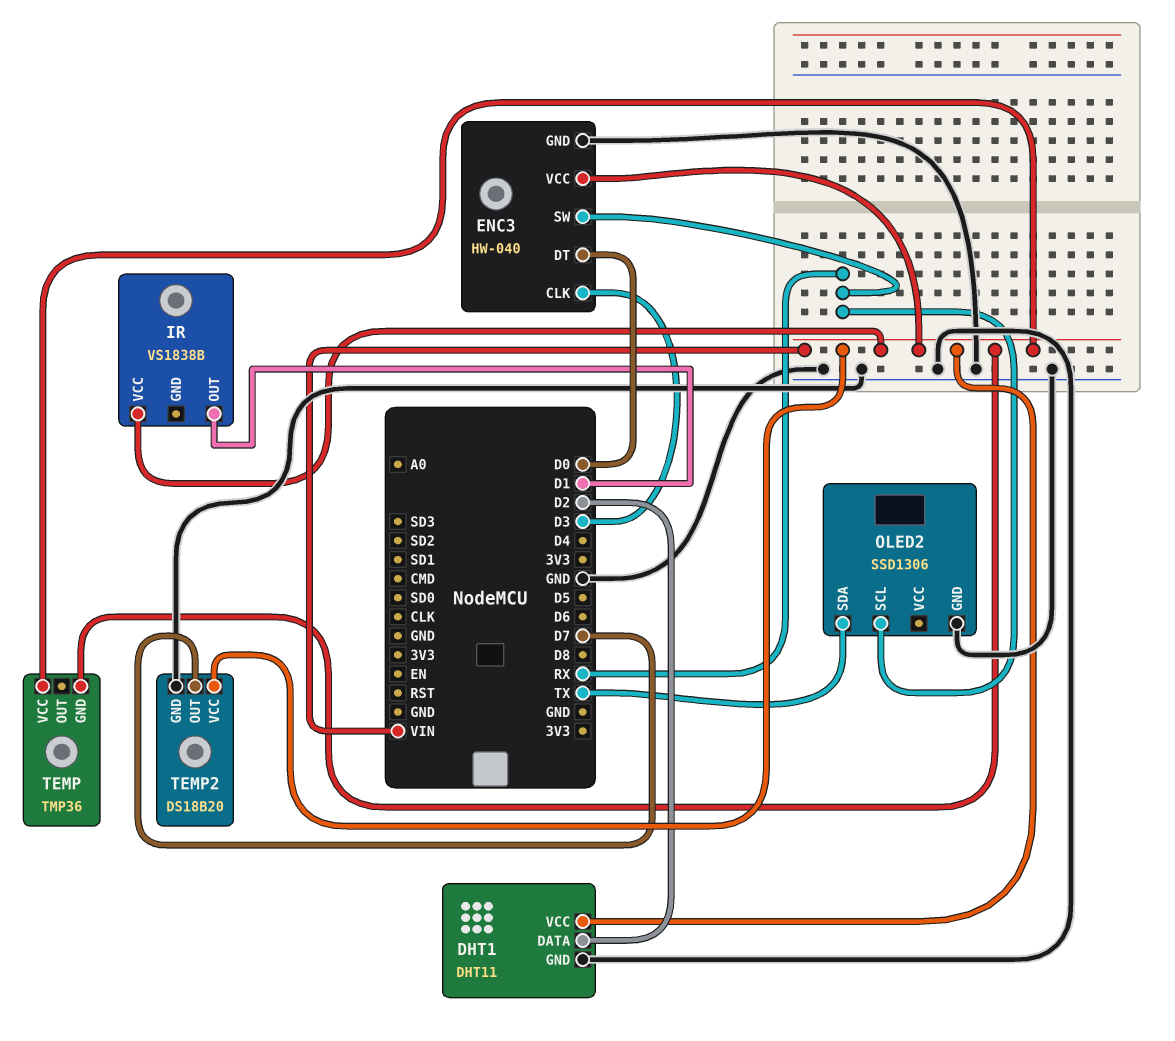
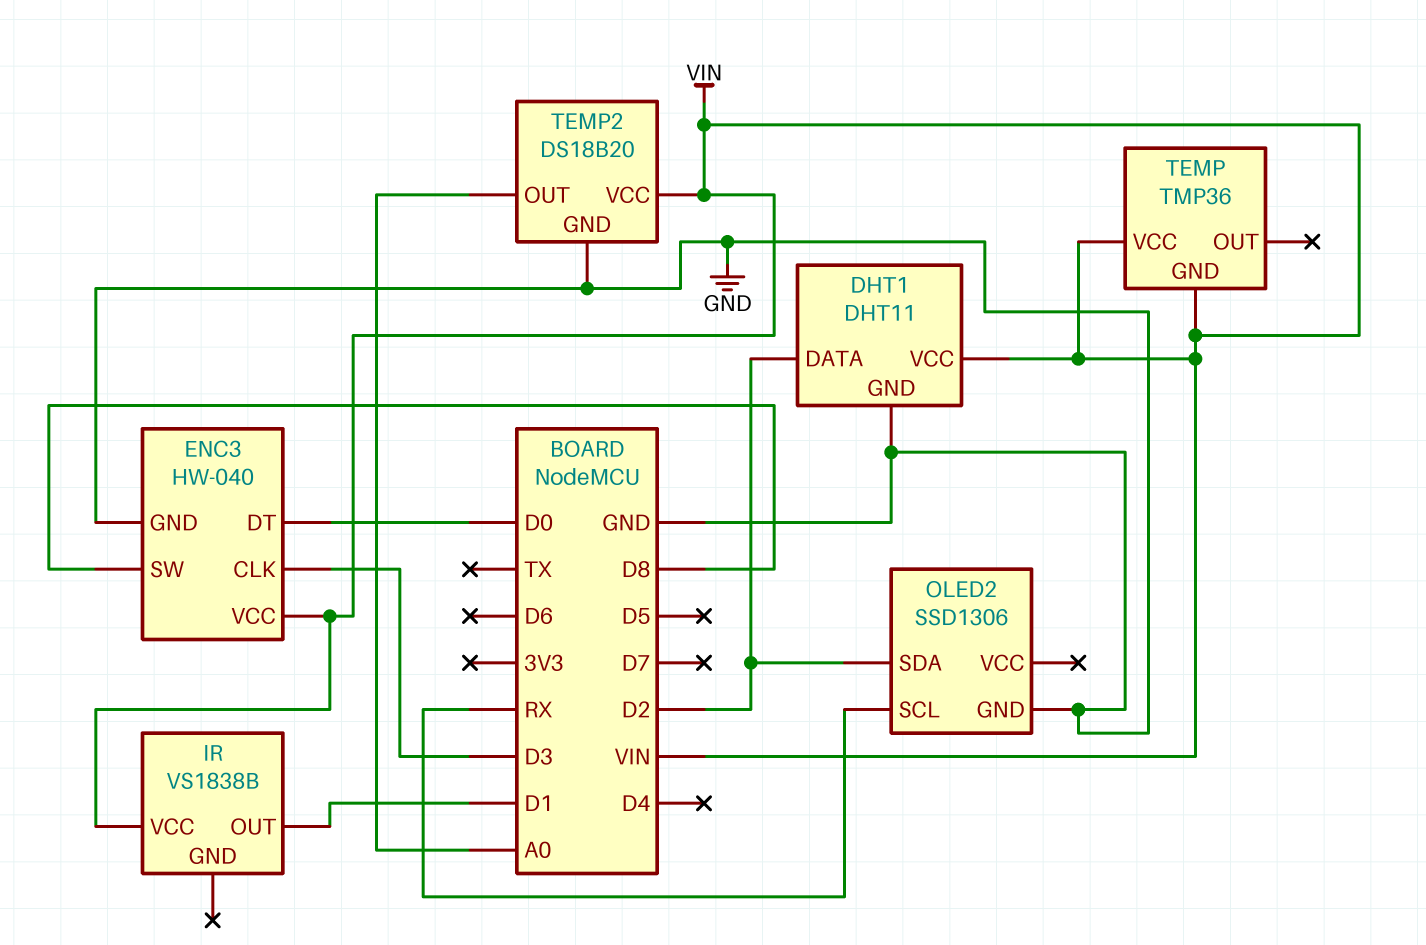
ENC3 pin SW: RX -> D8
OLED2 pin SDA: TX -> D2
TEMP2 pin OUT: D7 -> A0

